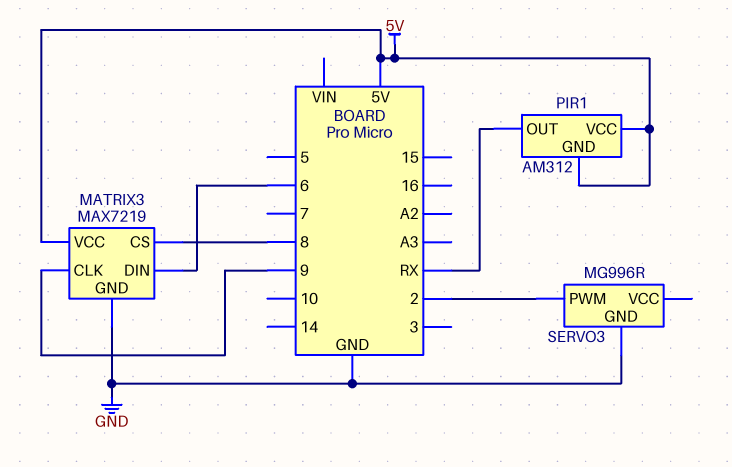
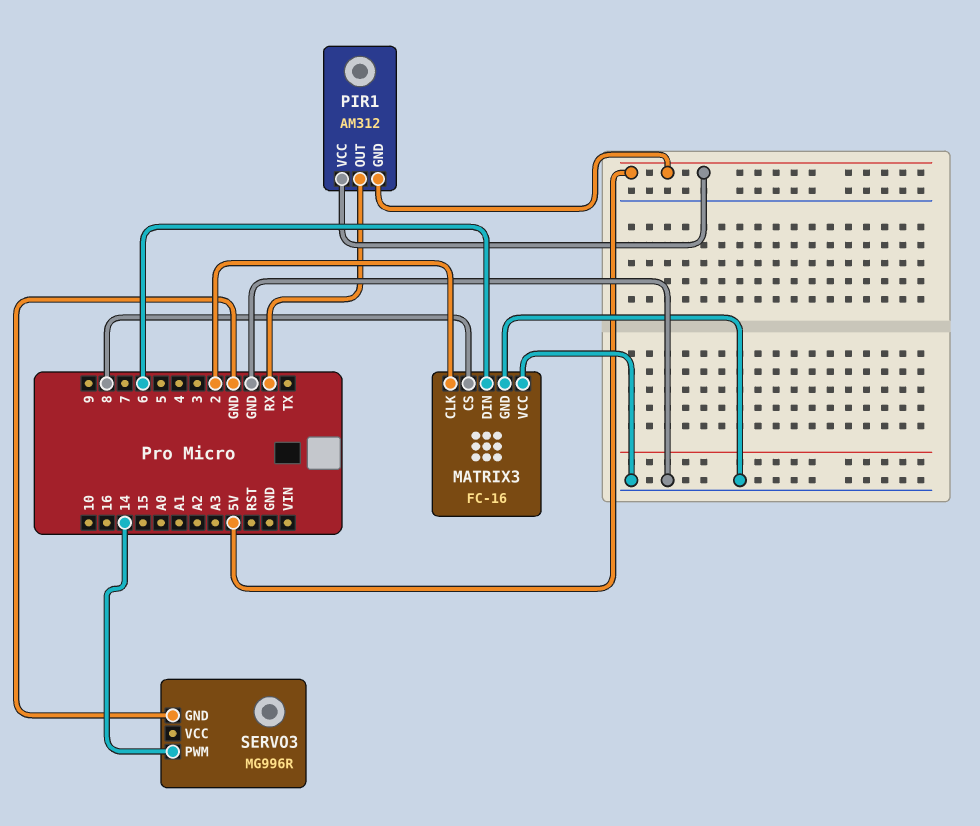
MATRIX3: MAX7219 -> FC-16
MATRIX3 pin CLK: 9 -> 2
MATRIX3 pin VCC: 5V -> GND
SERVO3 pin PWM: 2 -> 14

